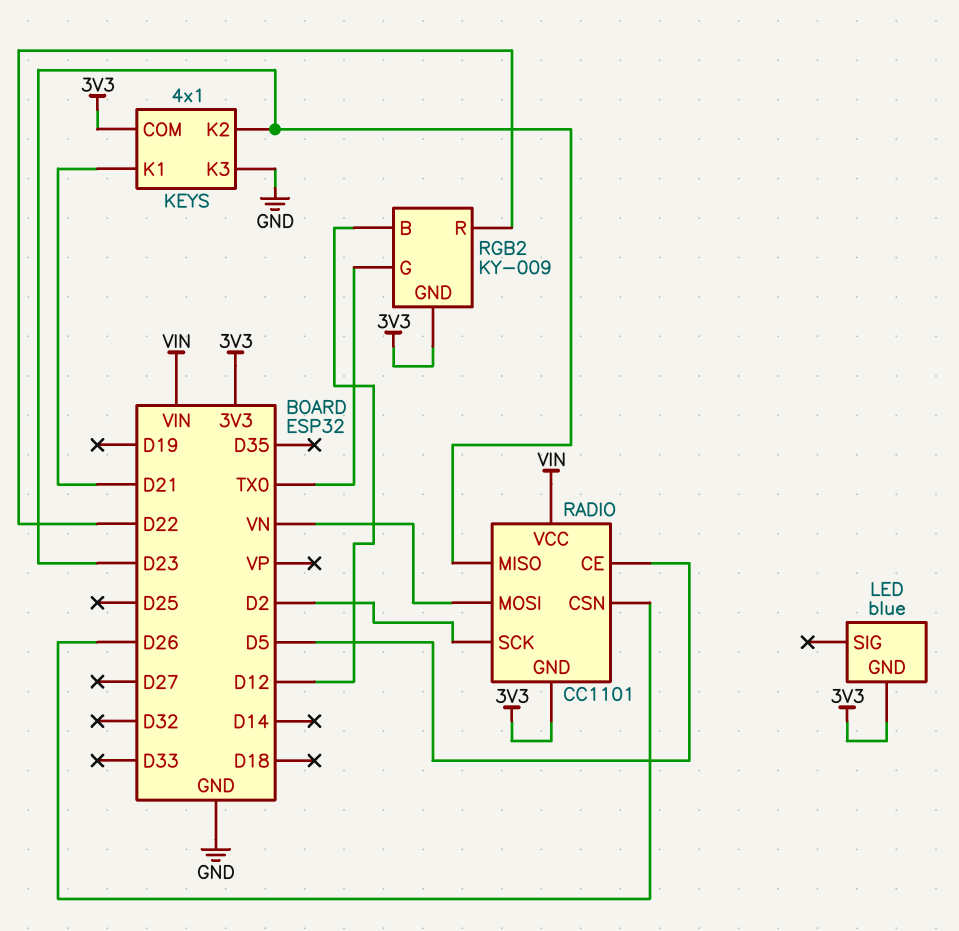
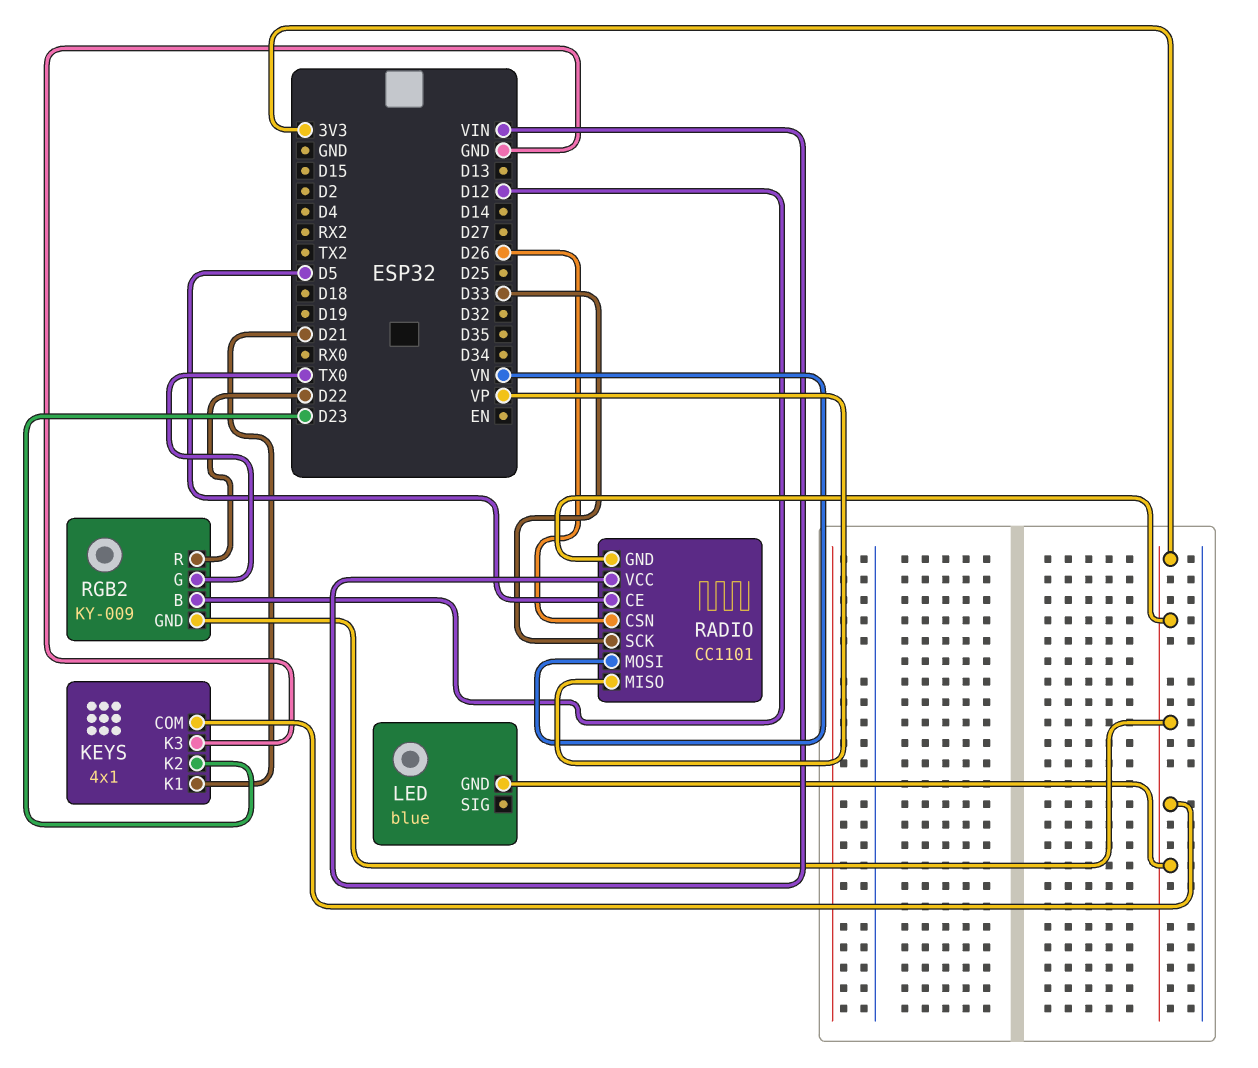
RADIO pin MISO: D23 -> VP
RADIO pin SCK: D2 -> D33

